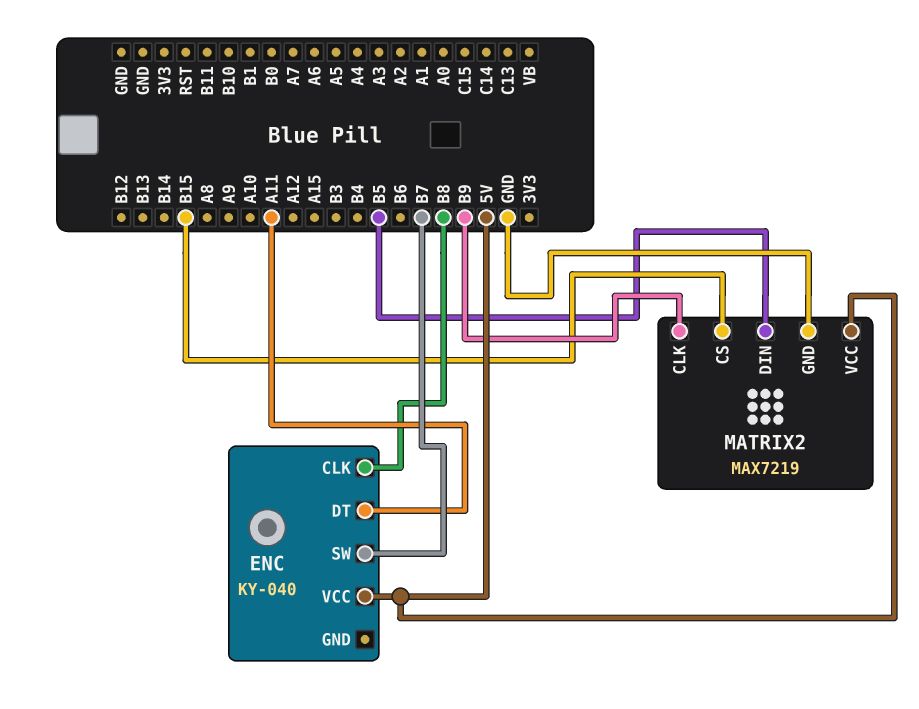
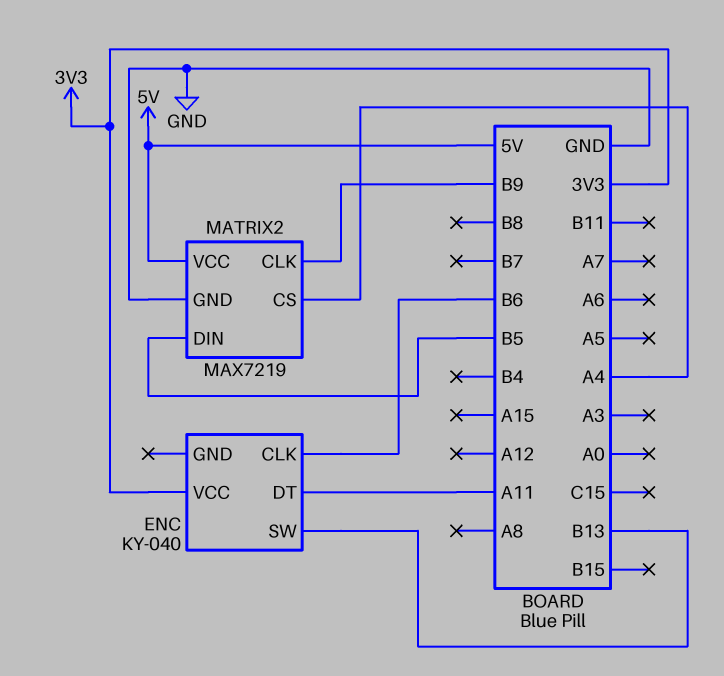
ENC pin CLK: B8 -> B6
ENC pin SW: B7 -> B13
ENC pin VCC: 5V -> 3V3
MATRIX2 pin CS: B15 -> A4

